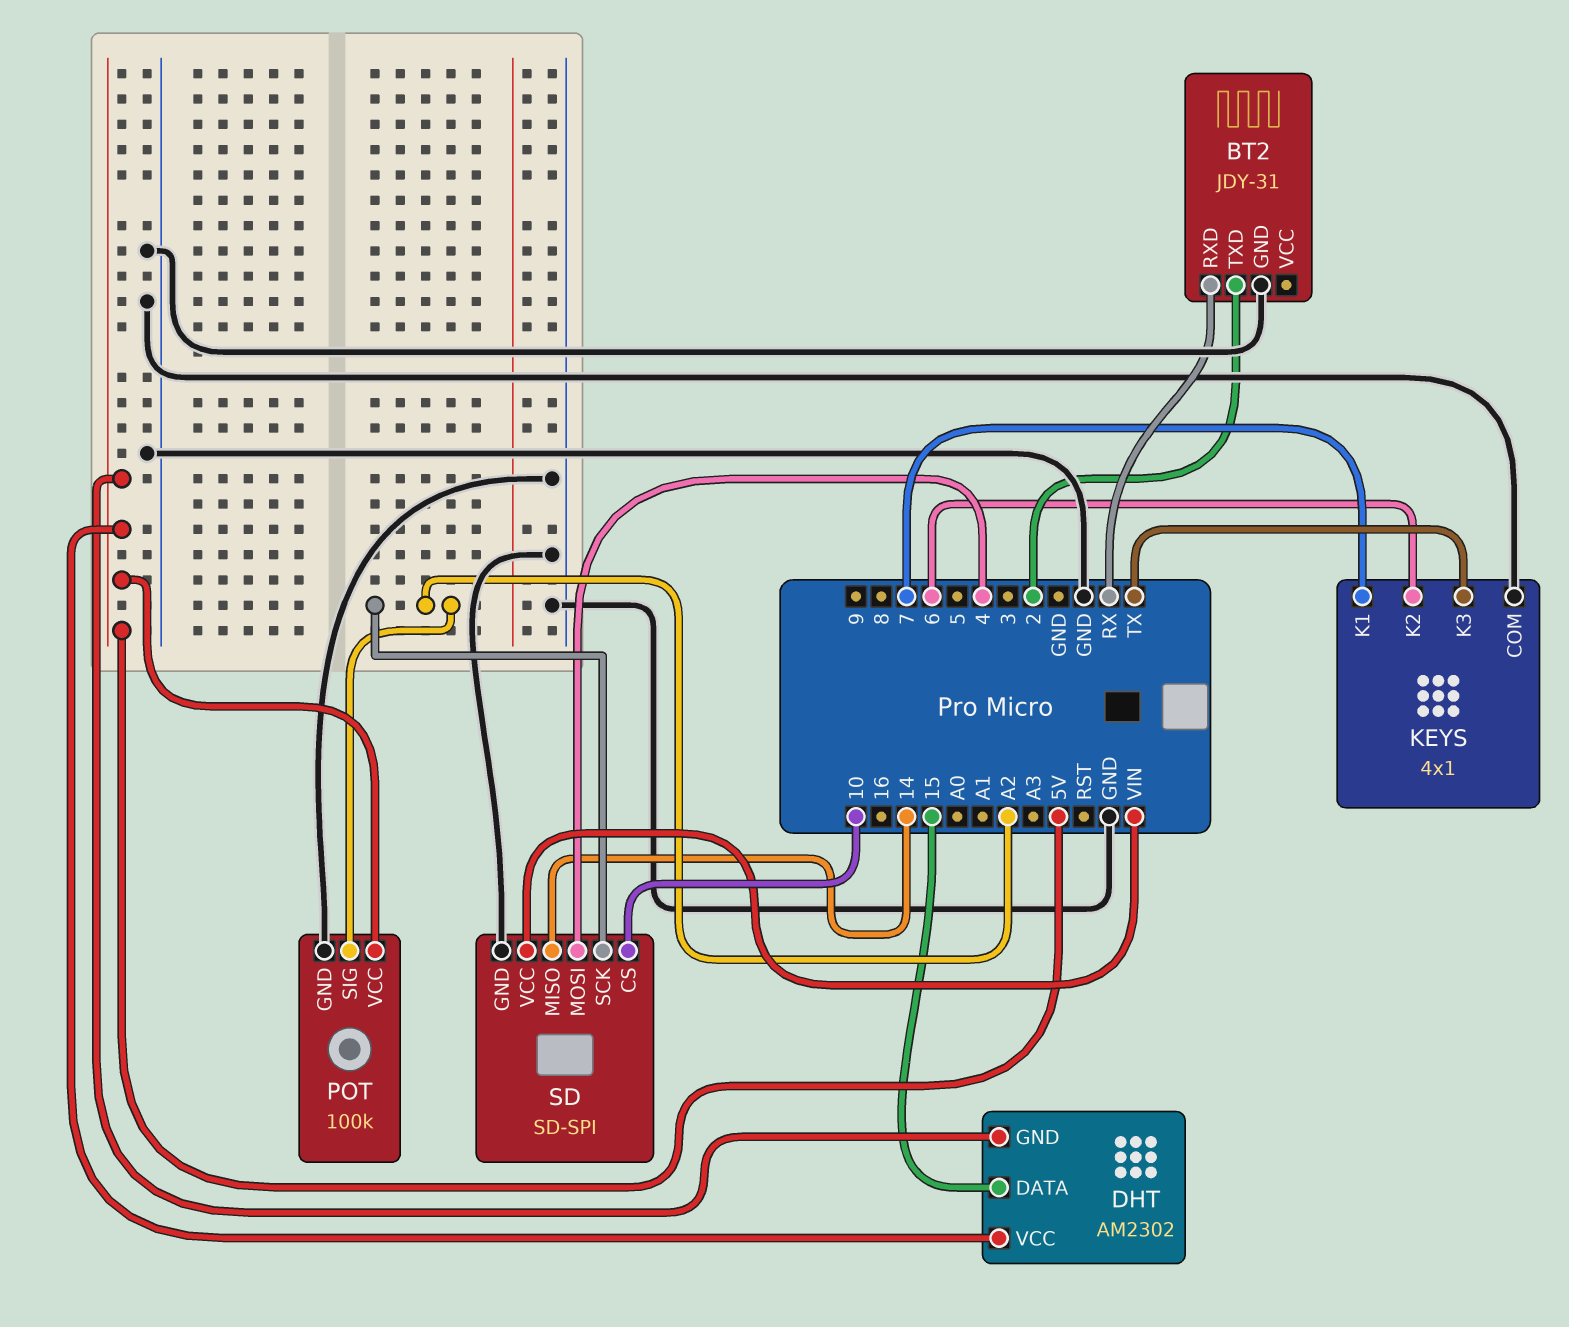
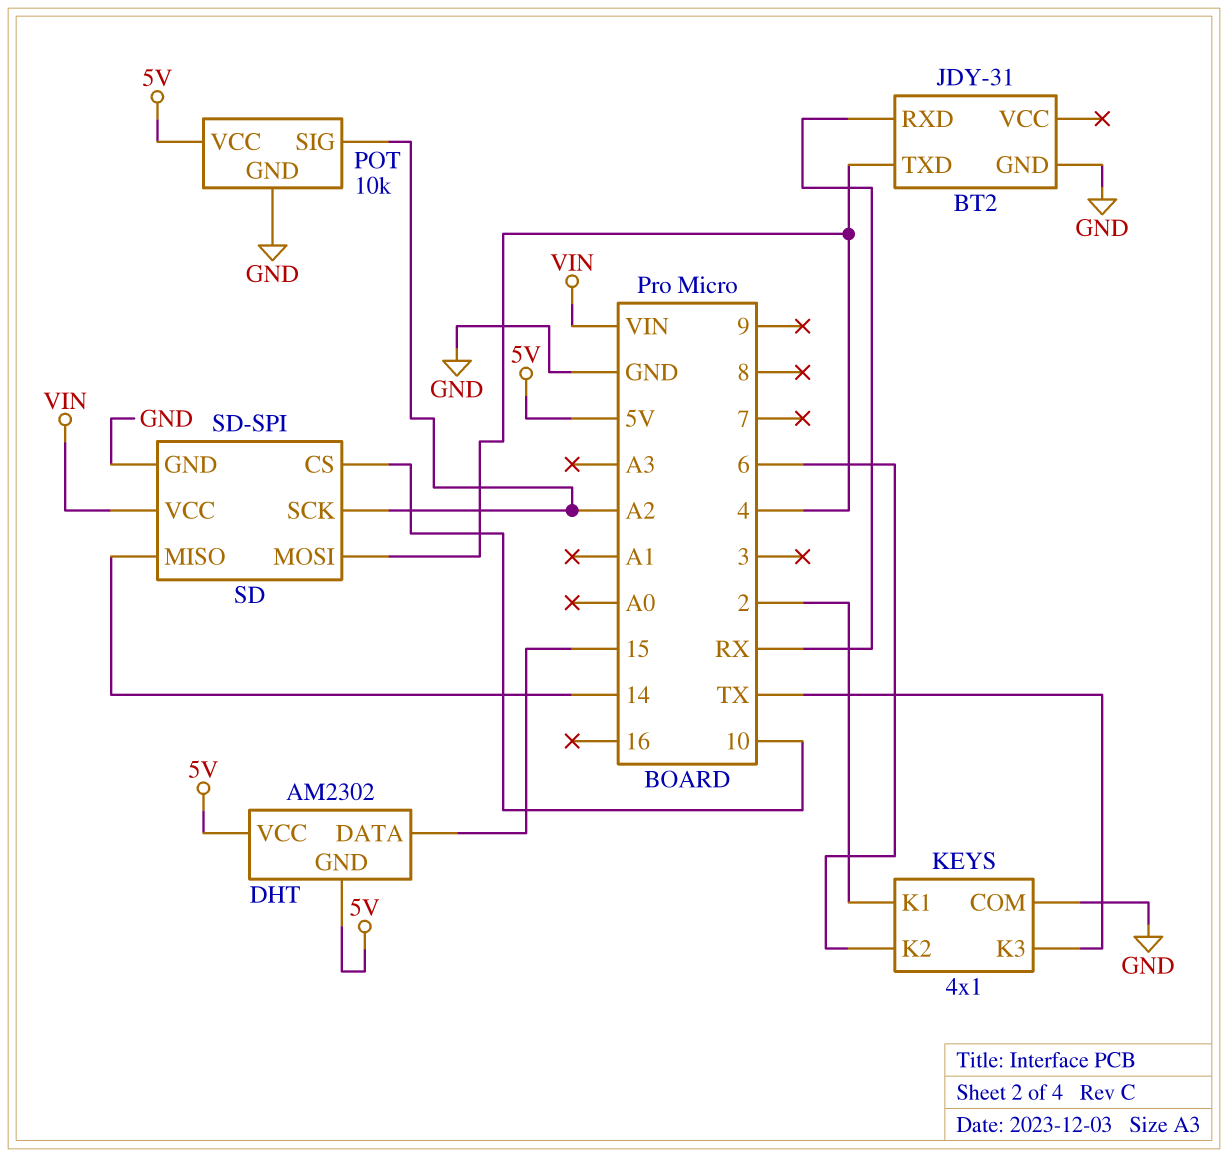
BT2 pin TXD: 2 -> 4
KEYS pin K1: 7 -> 2
POT: 100k -> 10k

